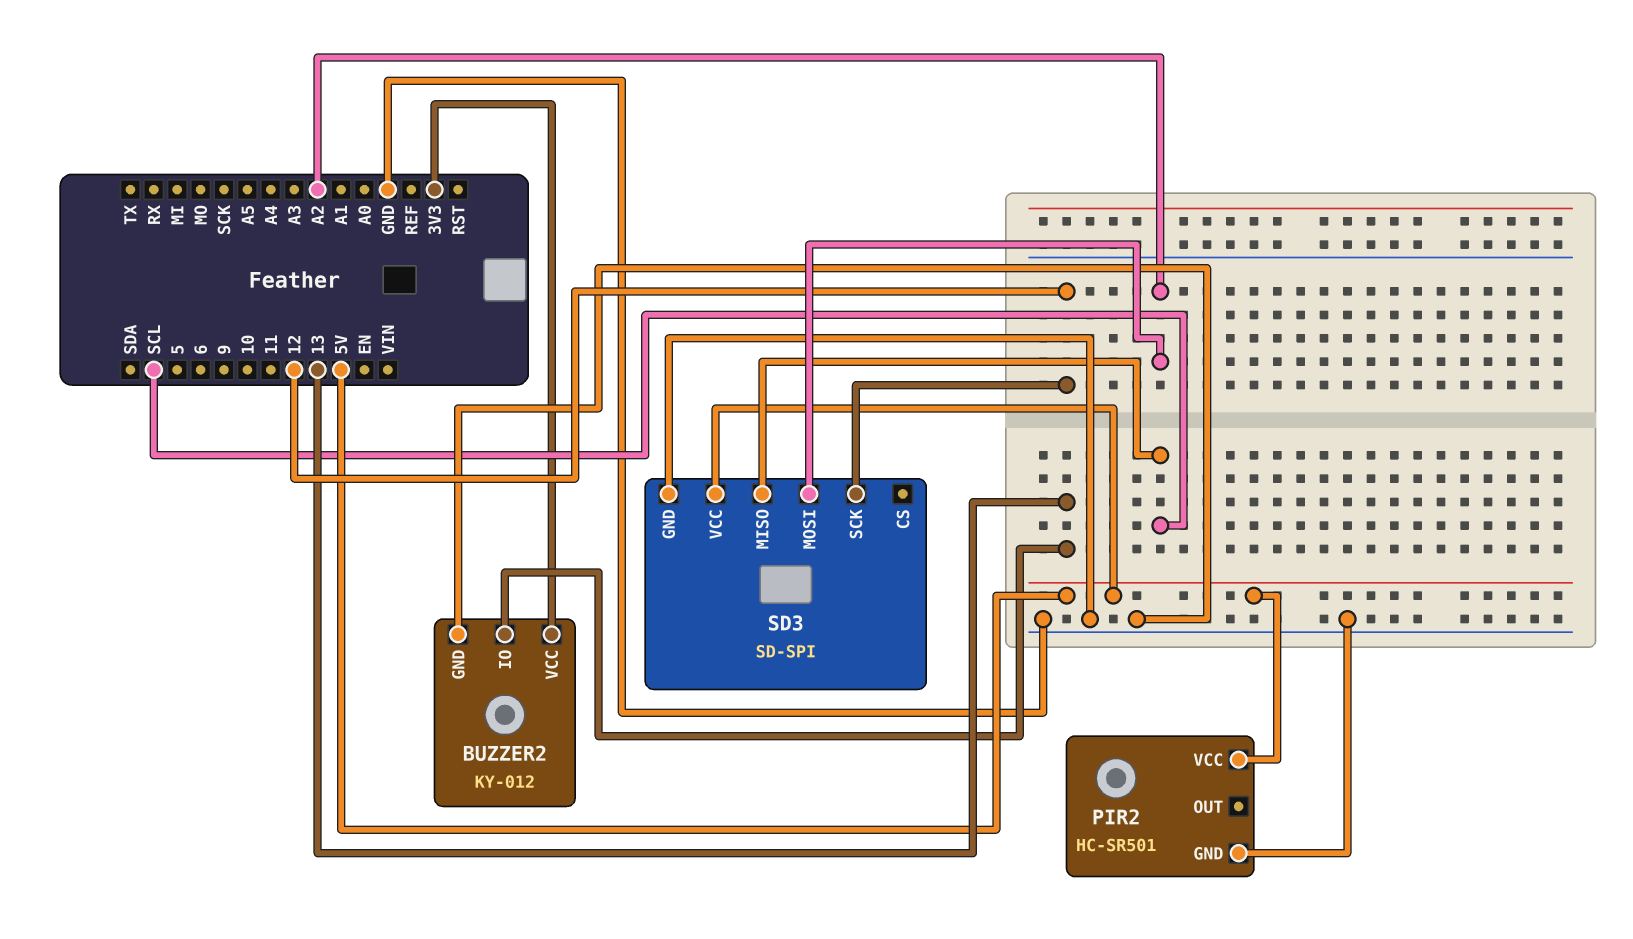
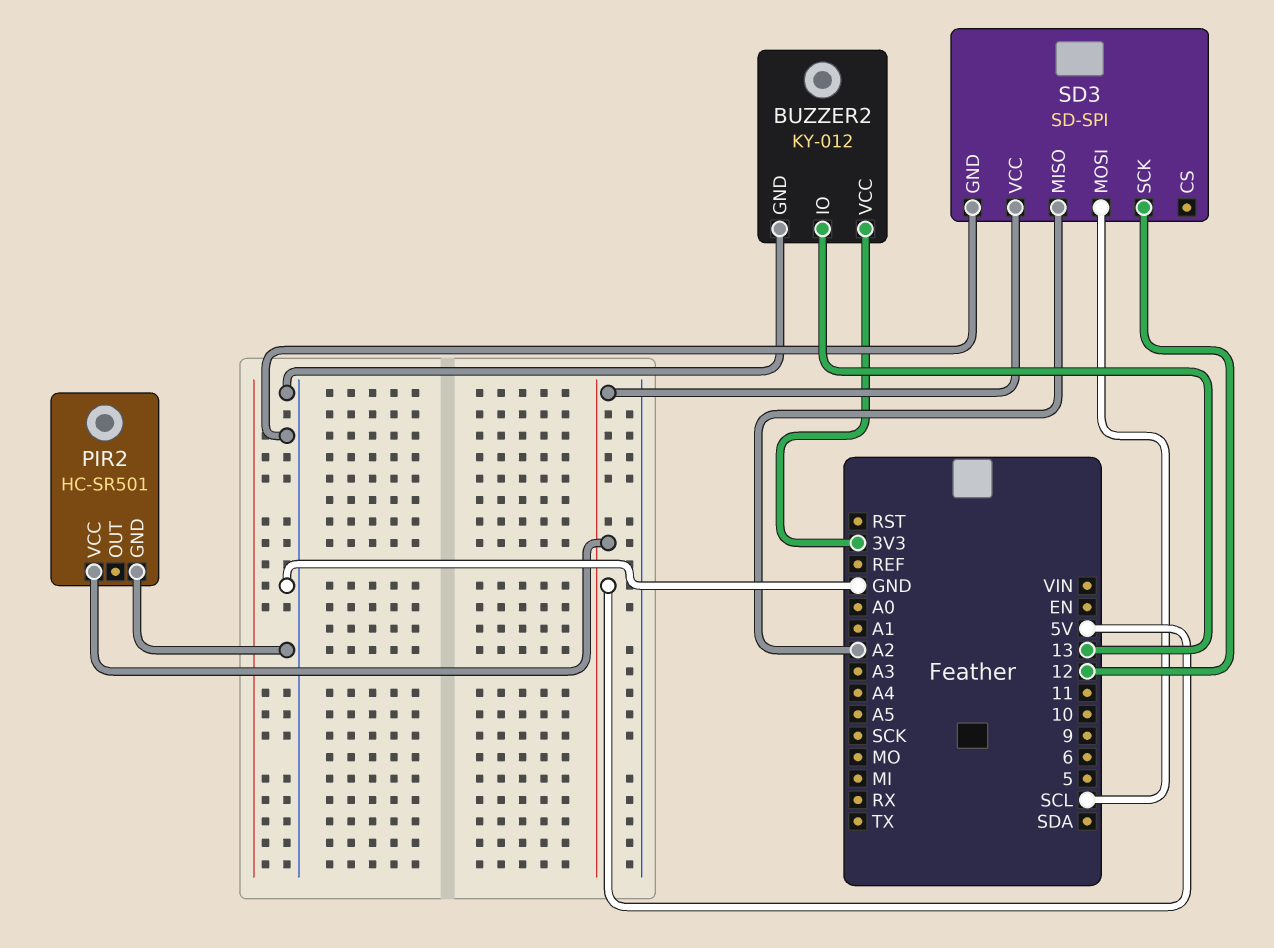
SD3 pin MISO: SCL -> A2
SD3 pin MOSI: A2 -> SCL

